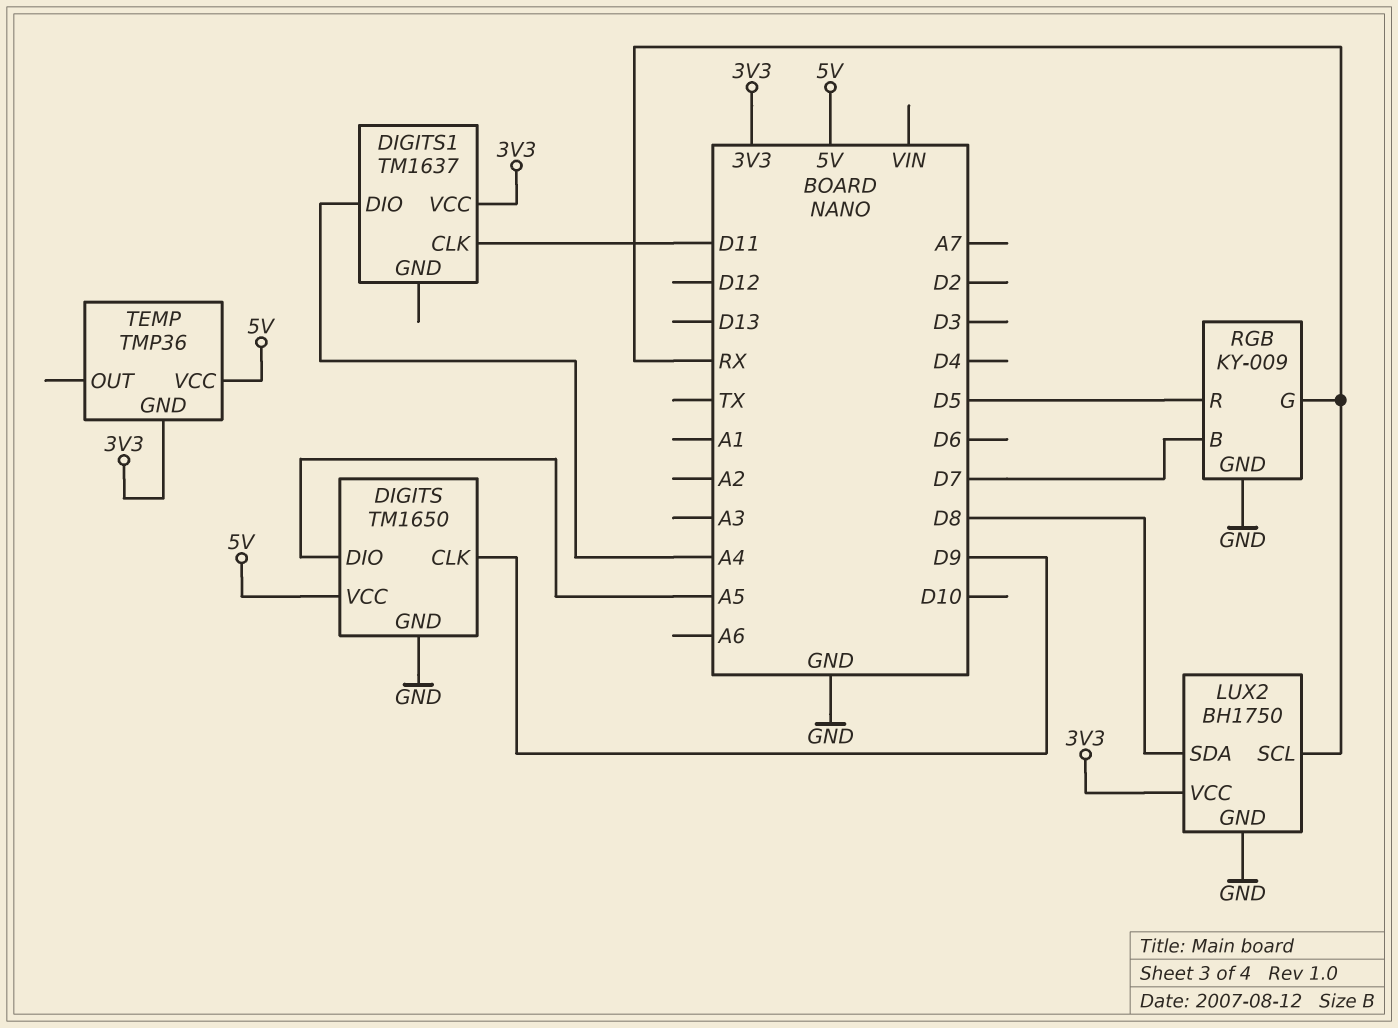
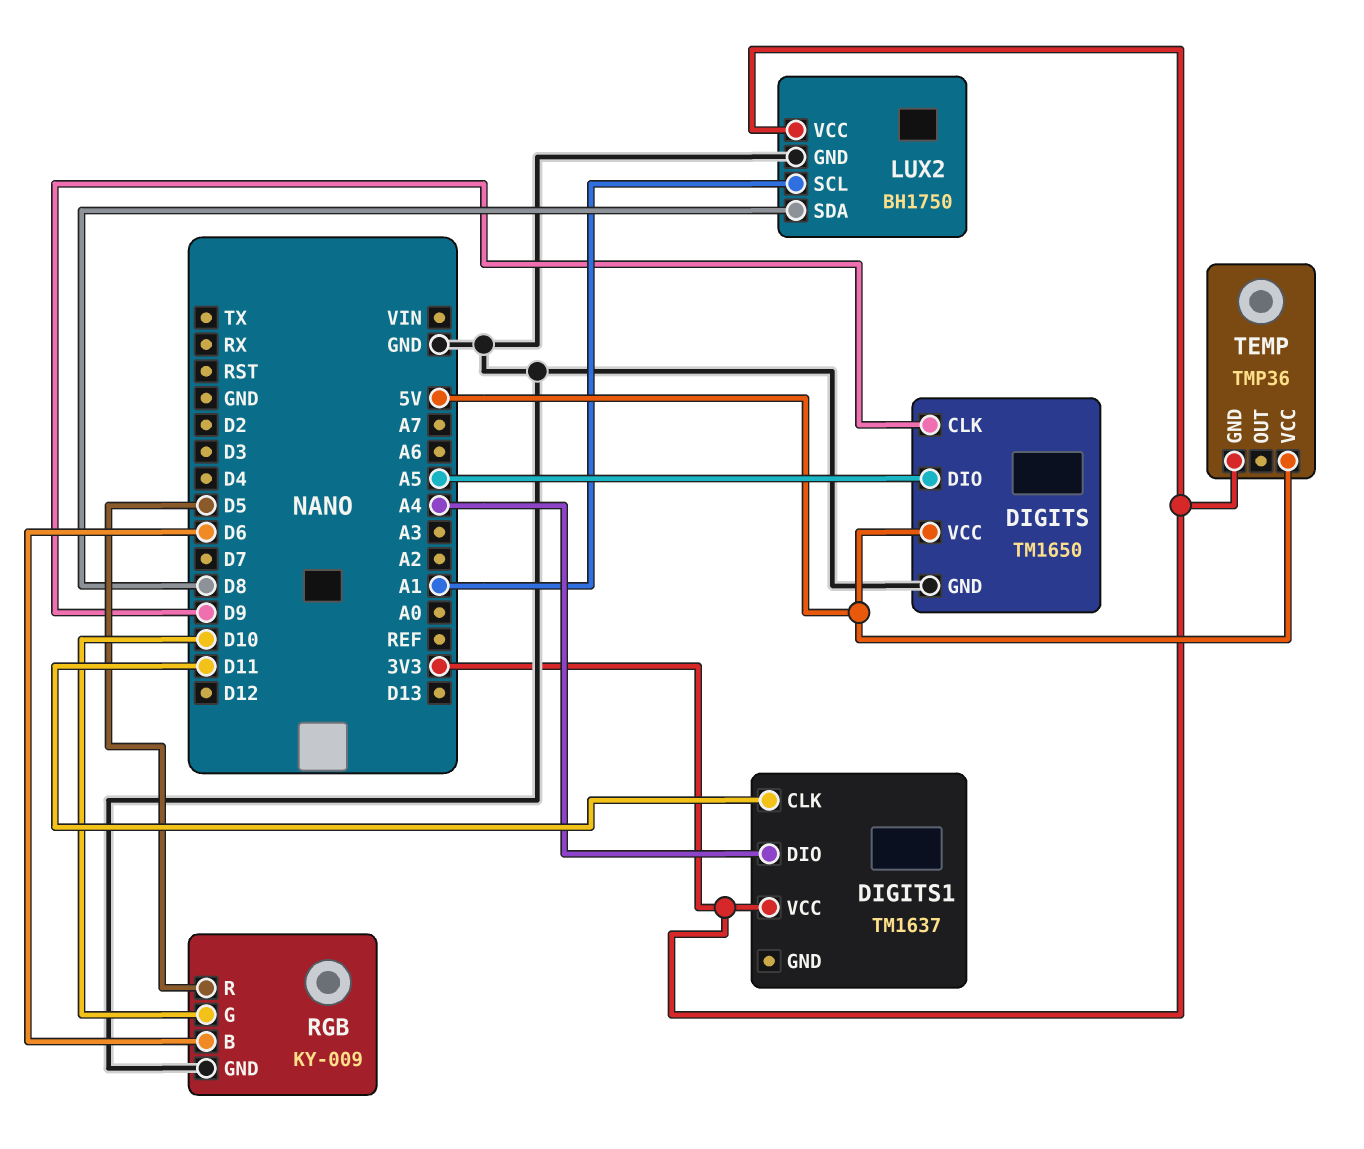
LUX2 pin SCL: RX -> A1
RGB pin B: D7 -> D6
RGB pin G: RX -> D10

